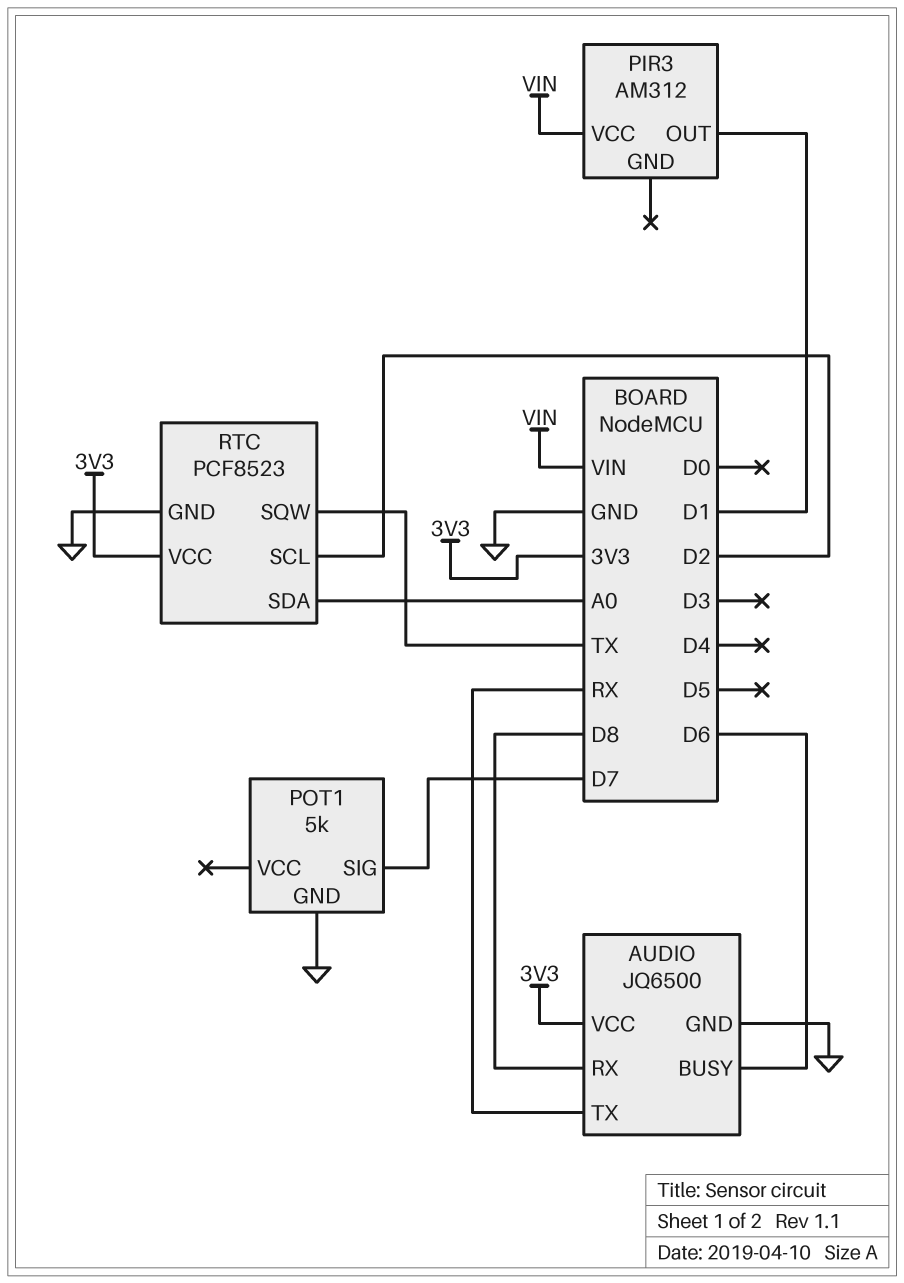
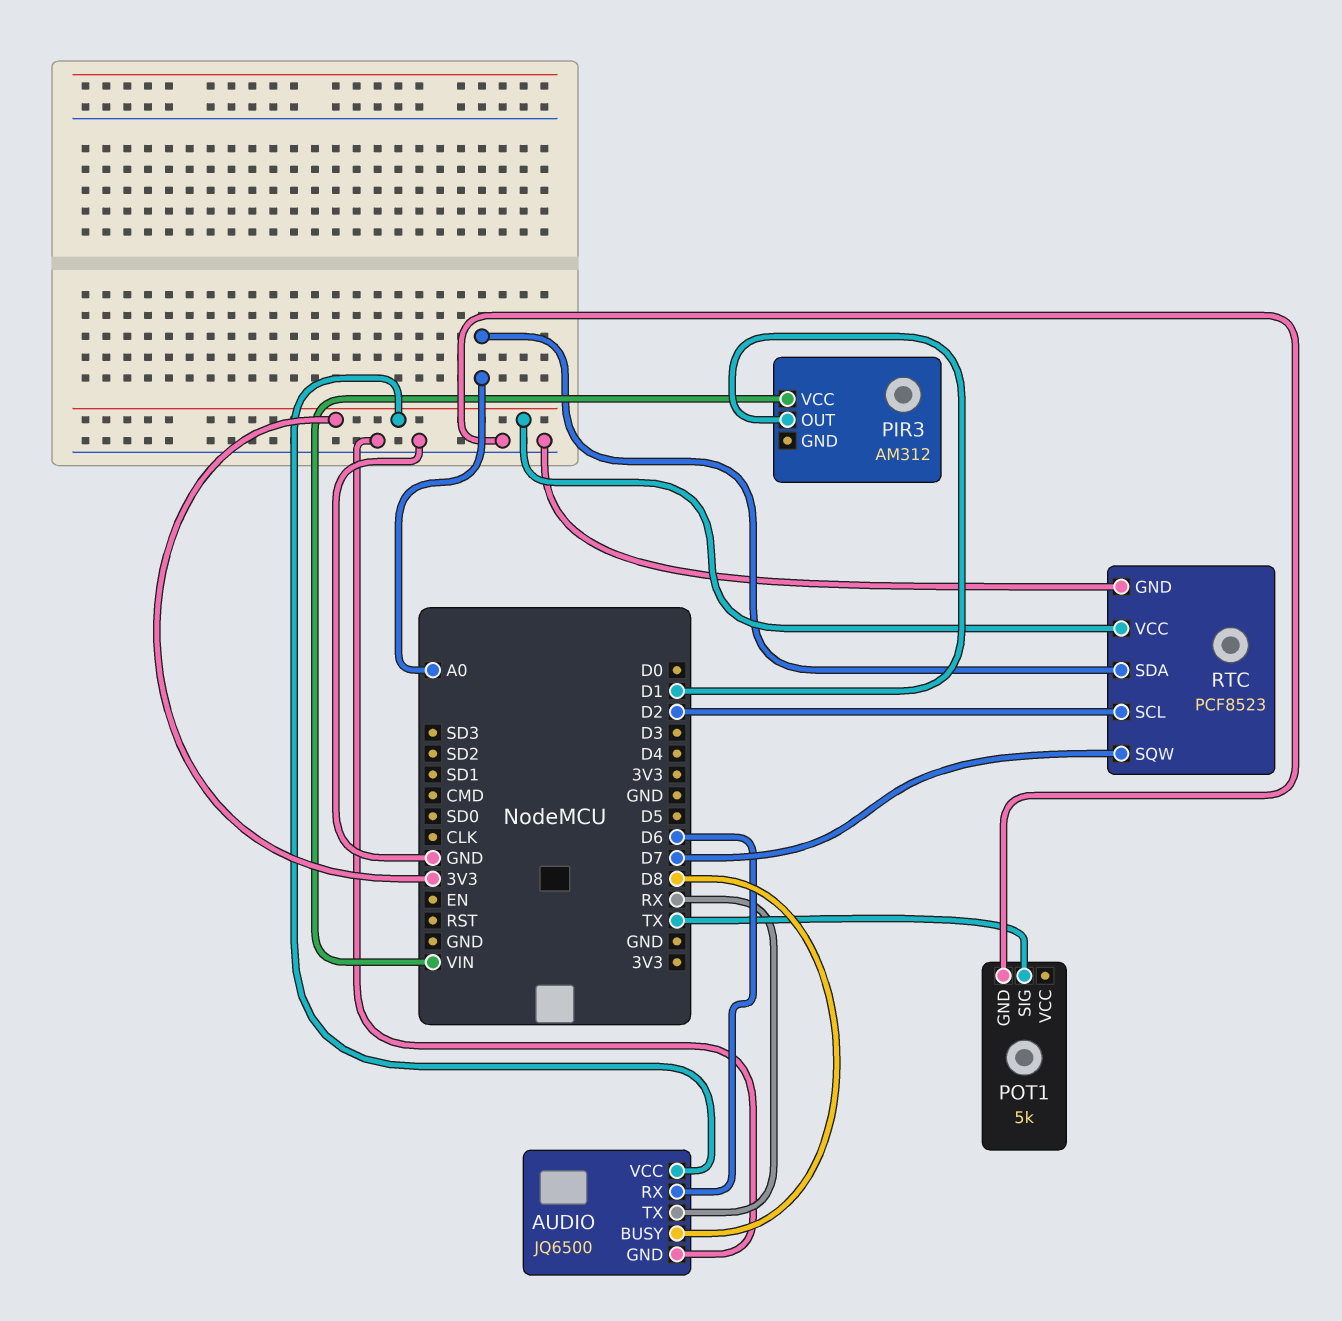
AUDIO pin BUSY: D6 -> D8
AUDIO pin RX: D8 -> D6
POT1 pin SIG: D7 -> TX
RTC pin SQW: TX -> D7

